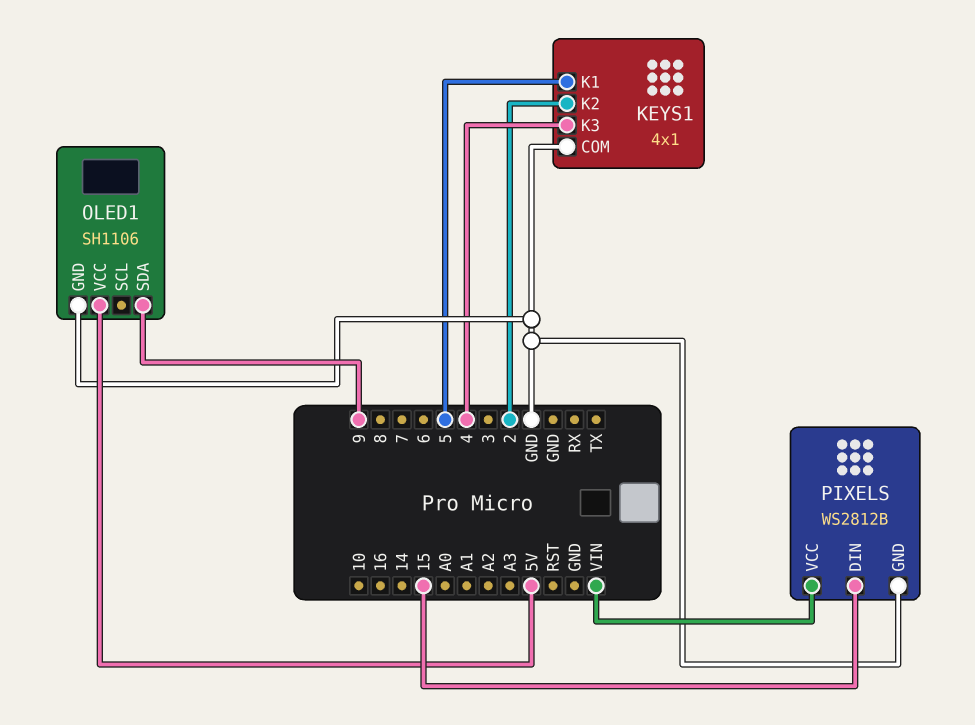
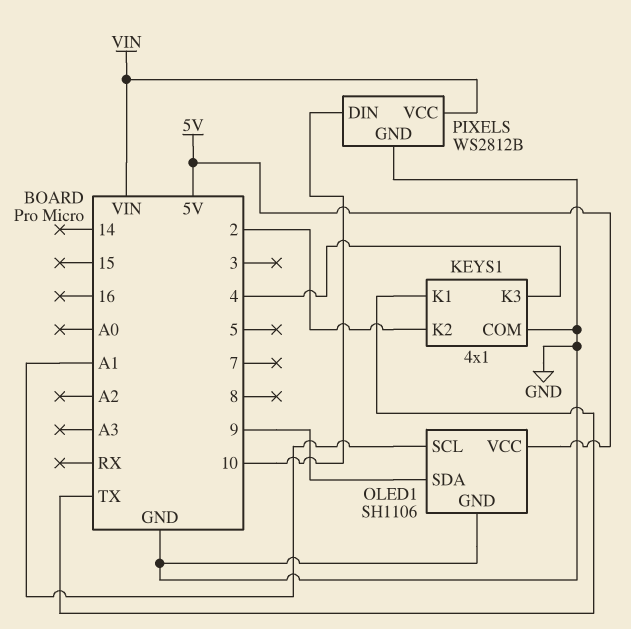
KEYS1 pin K1: 5 -> TX
OLED1 pin SCL: none -> A1
PIXELS pin DIN: 15 -> 10

